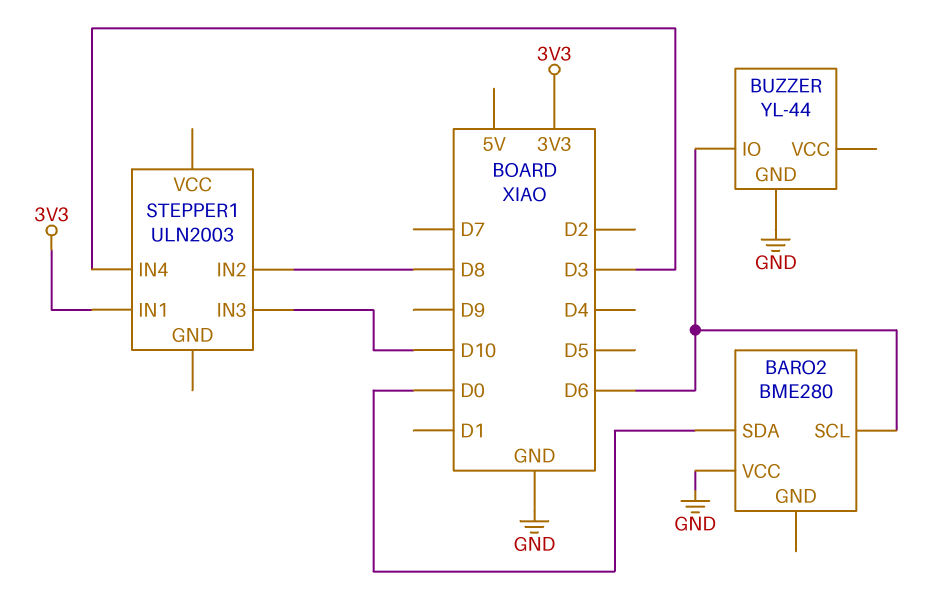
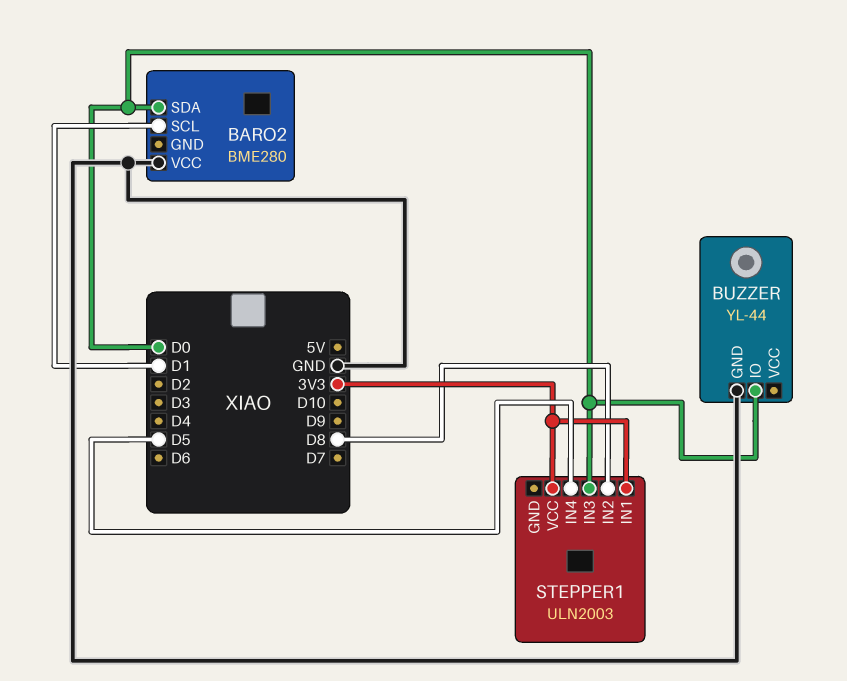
BARO2 pin SCL: D6 -> D1
BUZZER pin IO: D6 -> D0
STEPPER1 pin IN3: D10 -> D0
STEPPER1 pin IN4: D3 -> D5
STEPPER1 pin VCC: none -> 3V3

